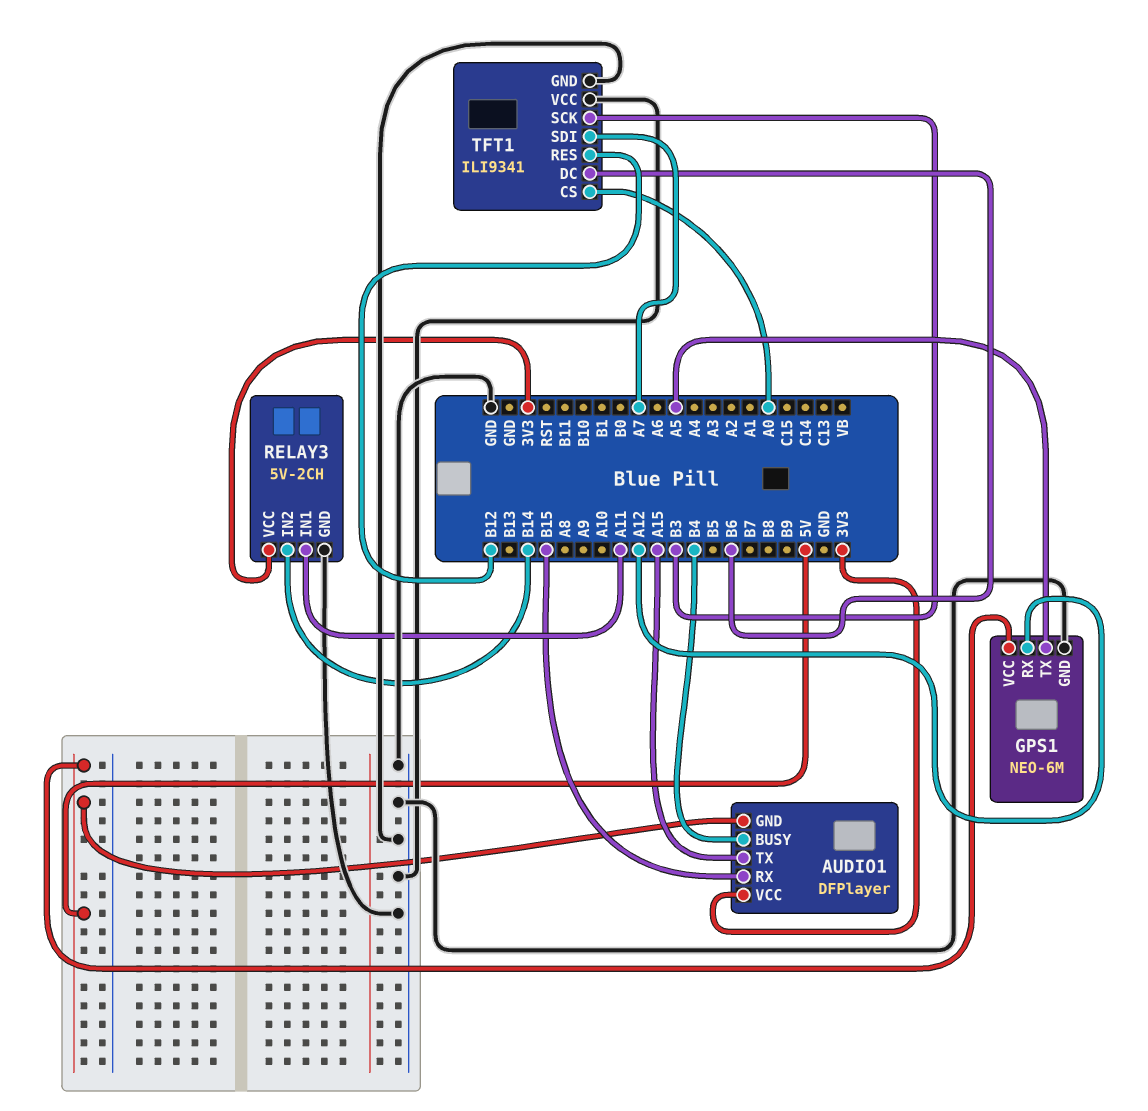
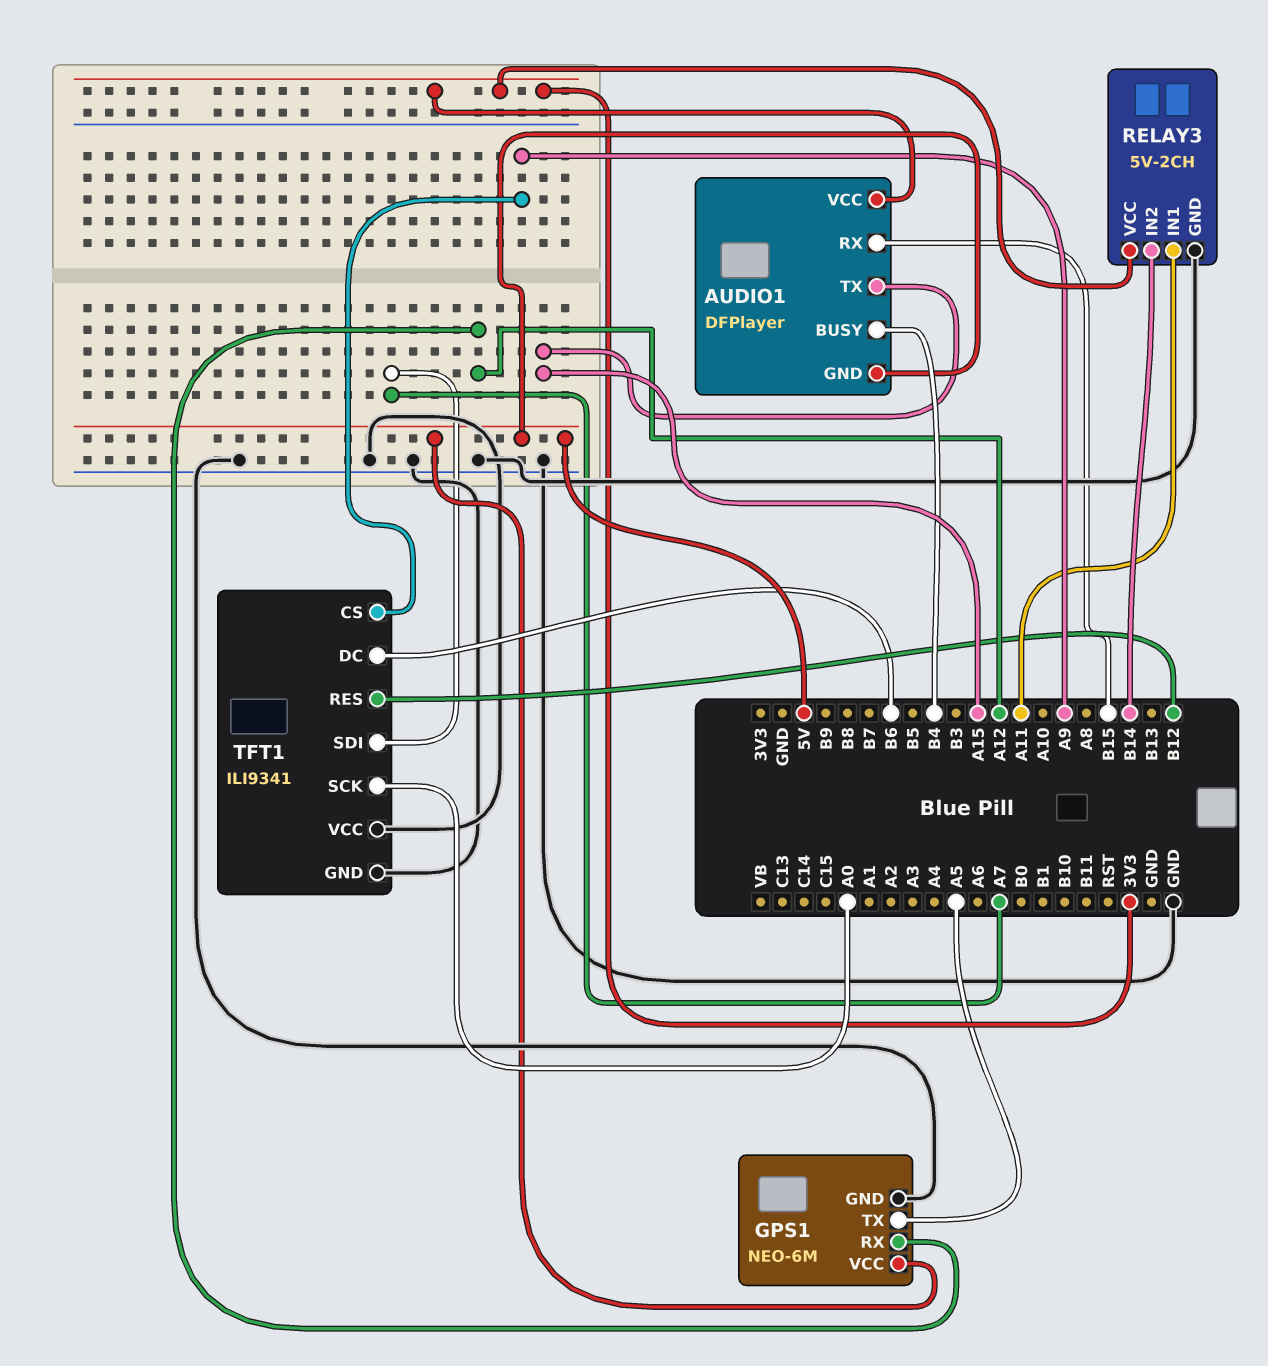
TFT1 pin CS: A0 -> A9
TFT1 pin SCK: B3 -> A0

